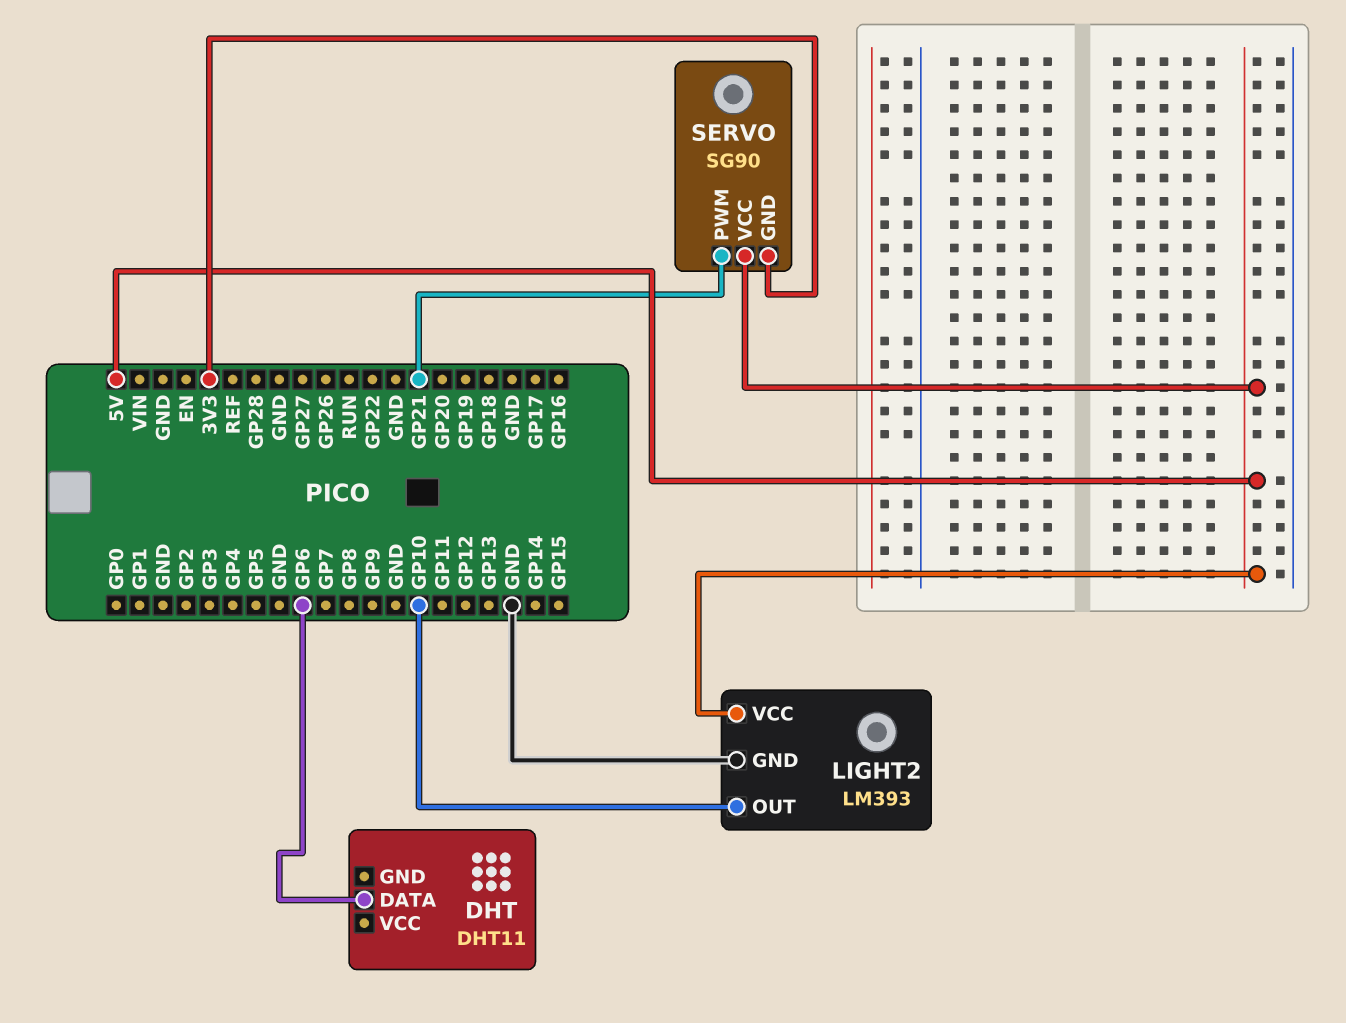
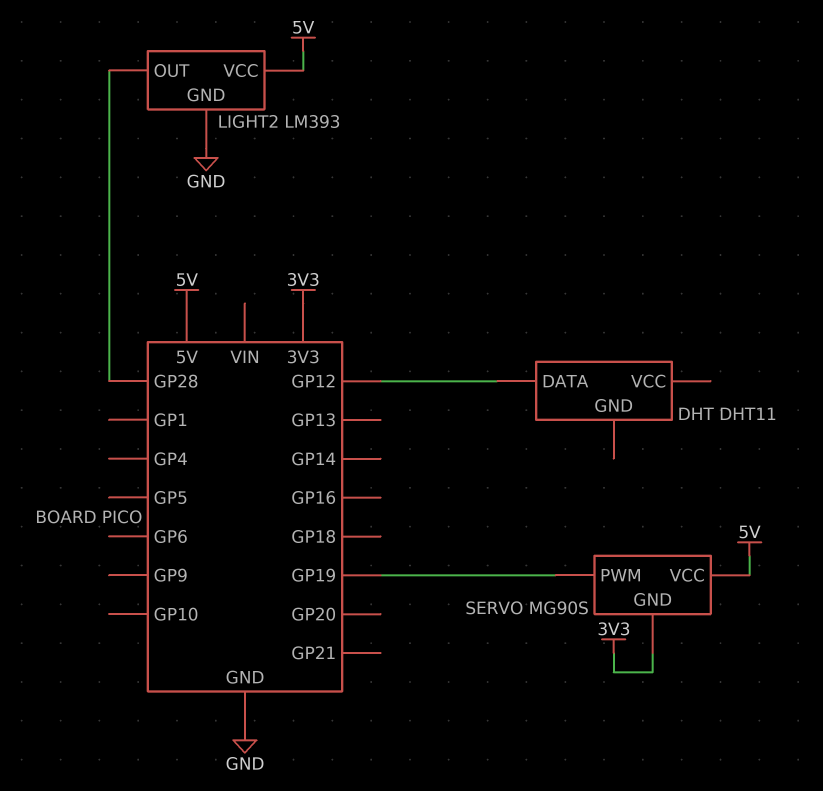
DHT pin DATA: GP6 -> GP12
LIGHT2 pin OUT: GP10 -> GP28
SERVO: SG90 -> MG90S
SERVO pin PWM: GP21 -> GP19

